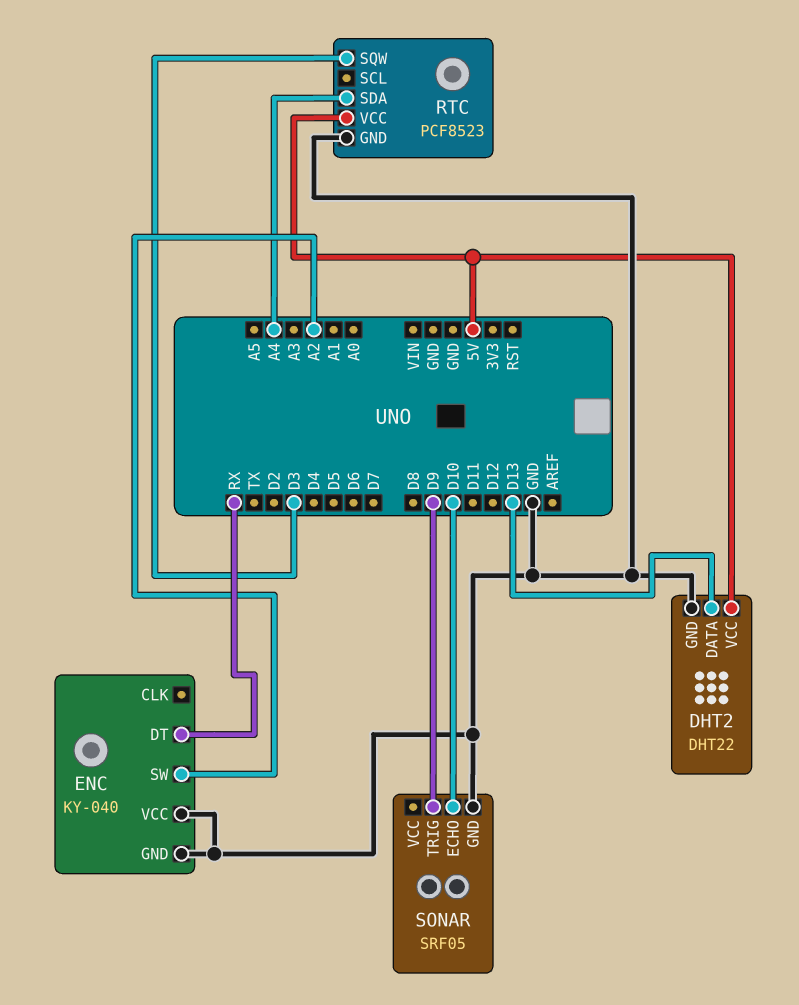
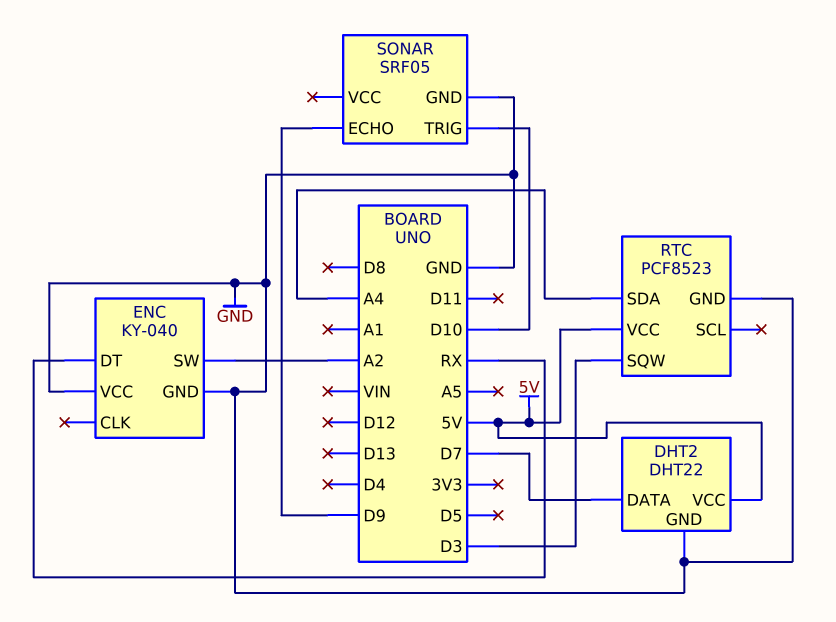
DHT2 pin DATA: D13 -> D7
SONAR pin ECHO: D10 -> D9
SONAR pin TRIG: D9 -> D10

